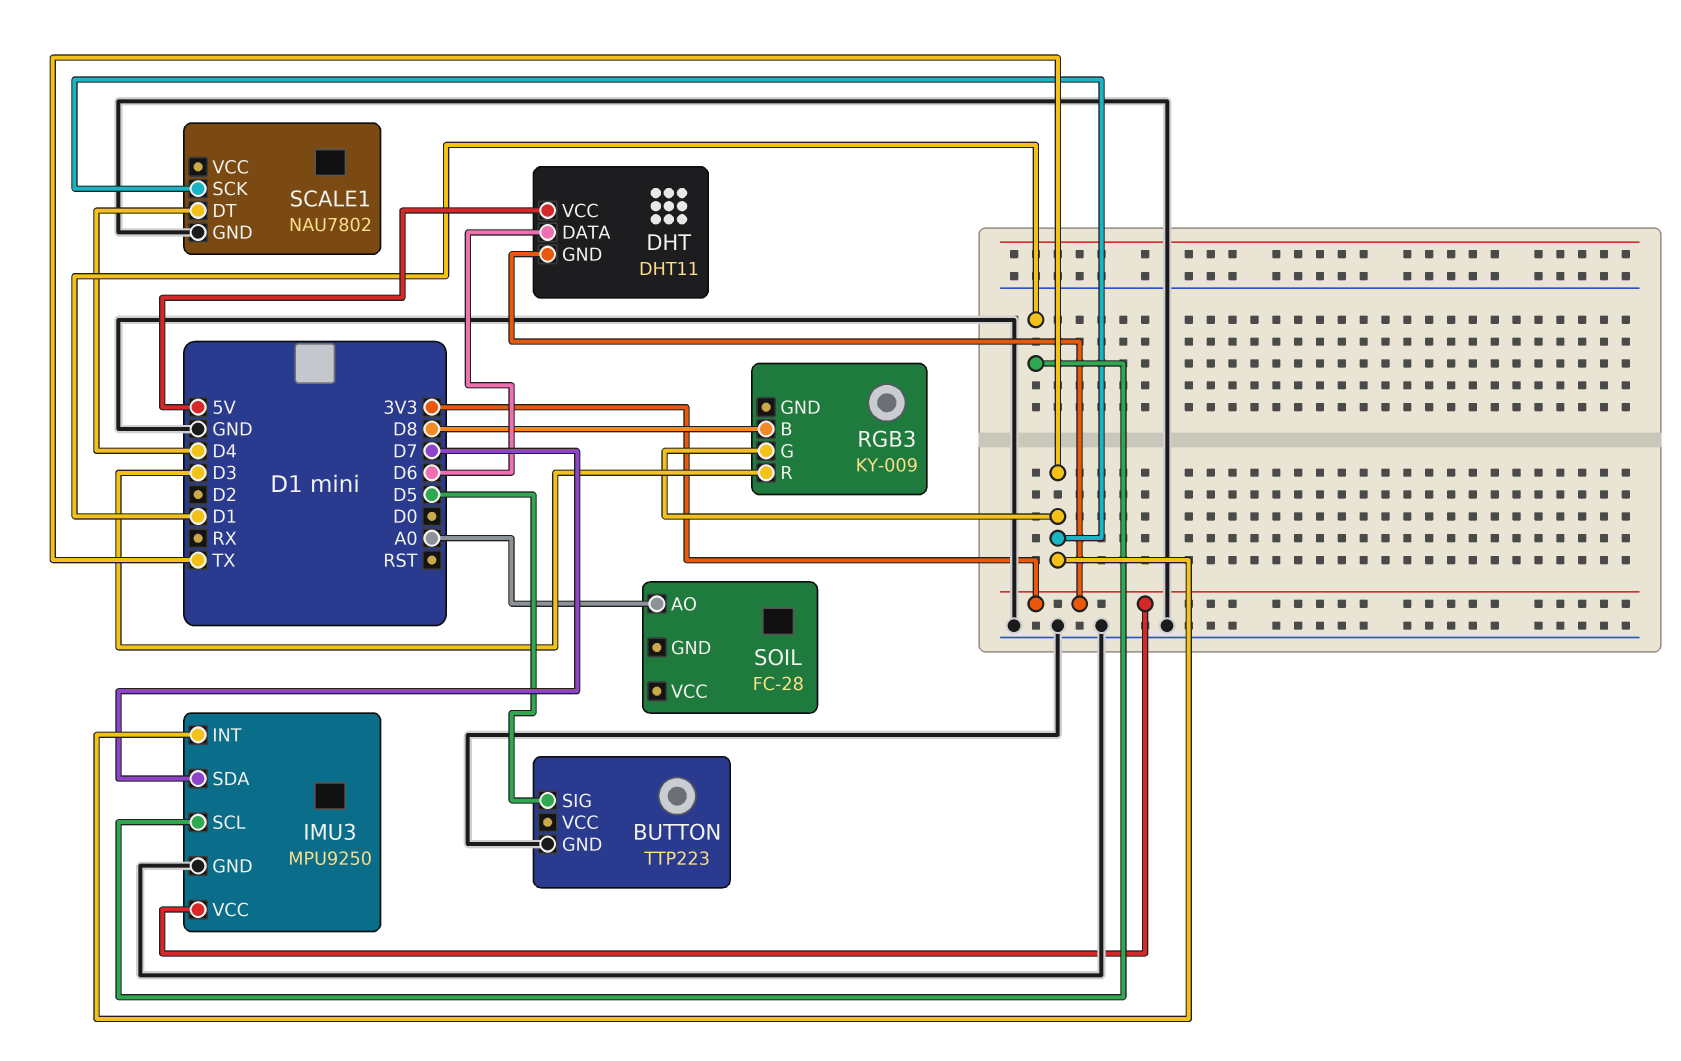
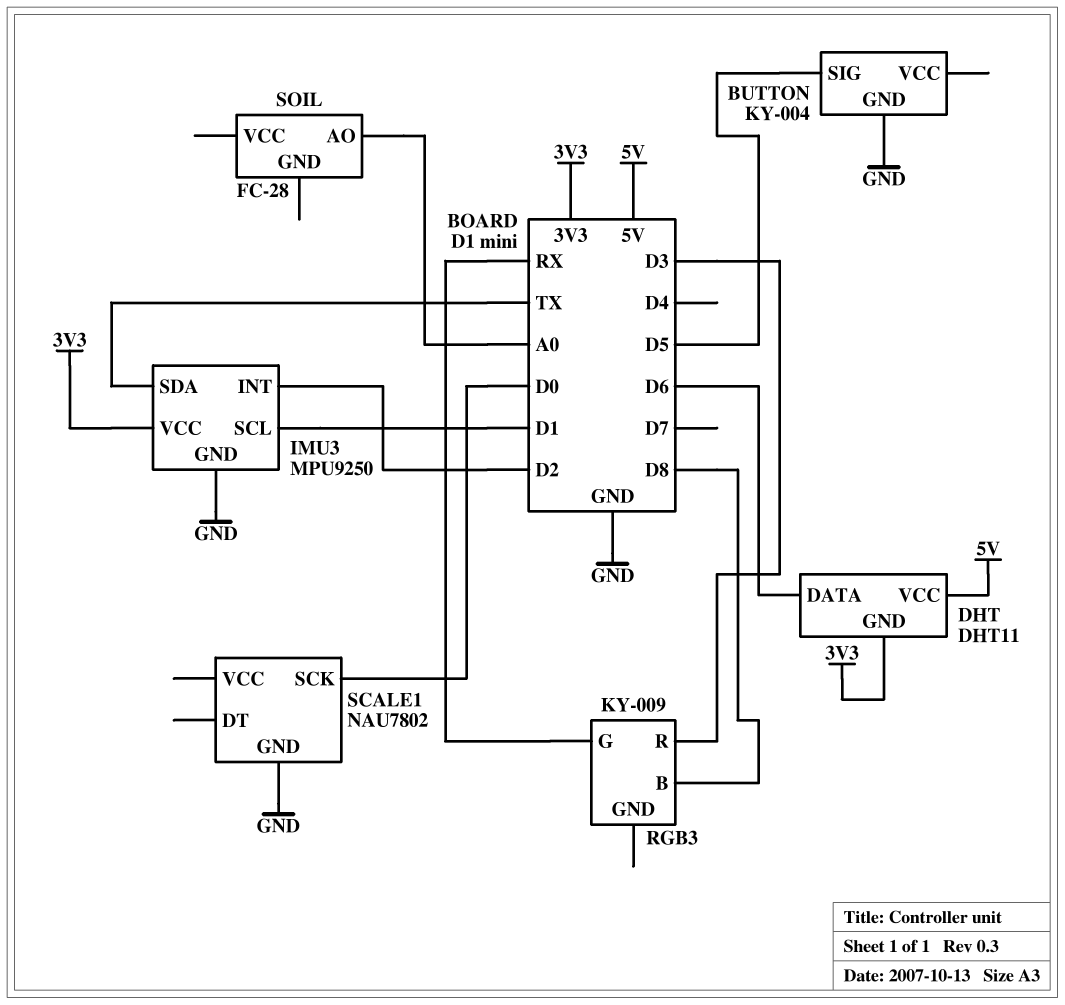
BUTTON: TTP223 -> KY-004
IMU3 pin INT: TX -> D2
IMU3 pin SDA: D7 -> TX
RGB3 pin G: TX -> RX
SCALE1 pin DT: D4 -> none
SCALE1 pin SCK: TX -> D0

